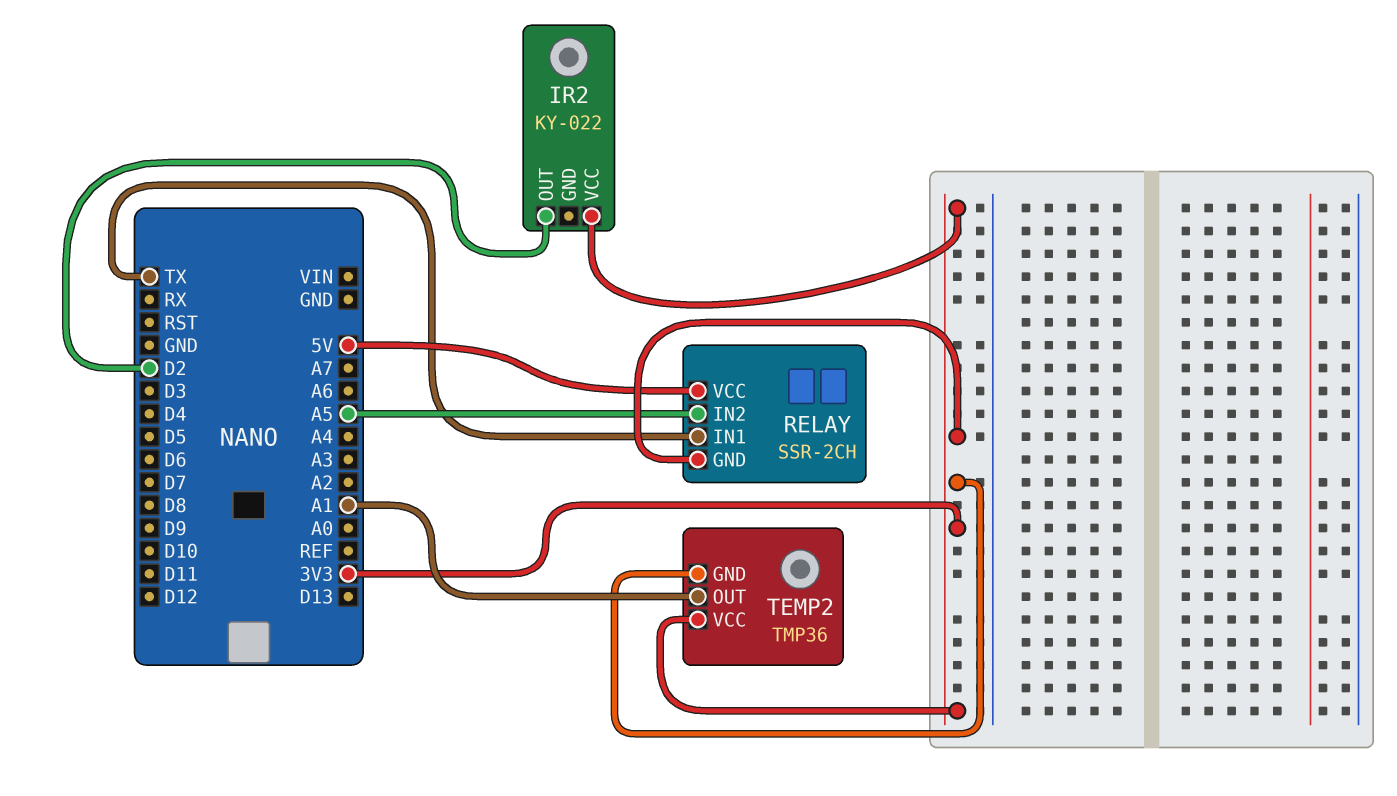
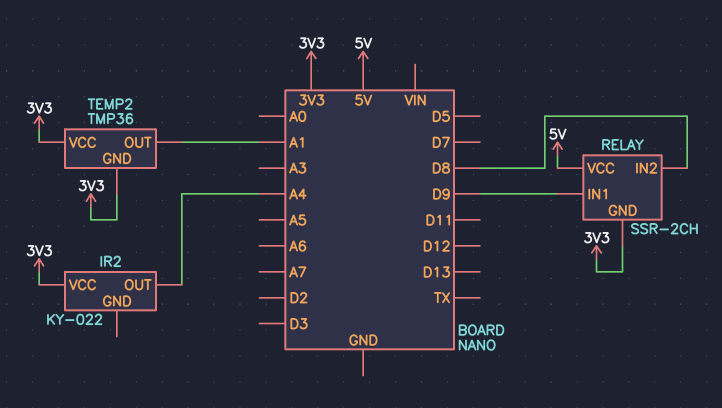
IR2 pin OUT: D2 -> A4
RELAY pin IN1: TX -> D9
RELAY pin IN2: A5 -> D8

